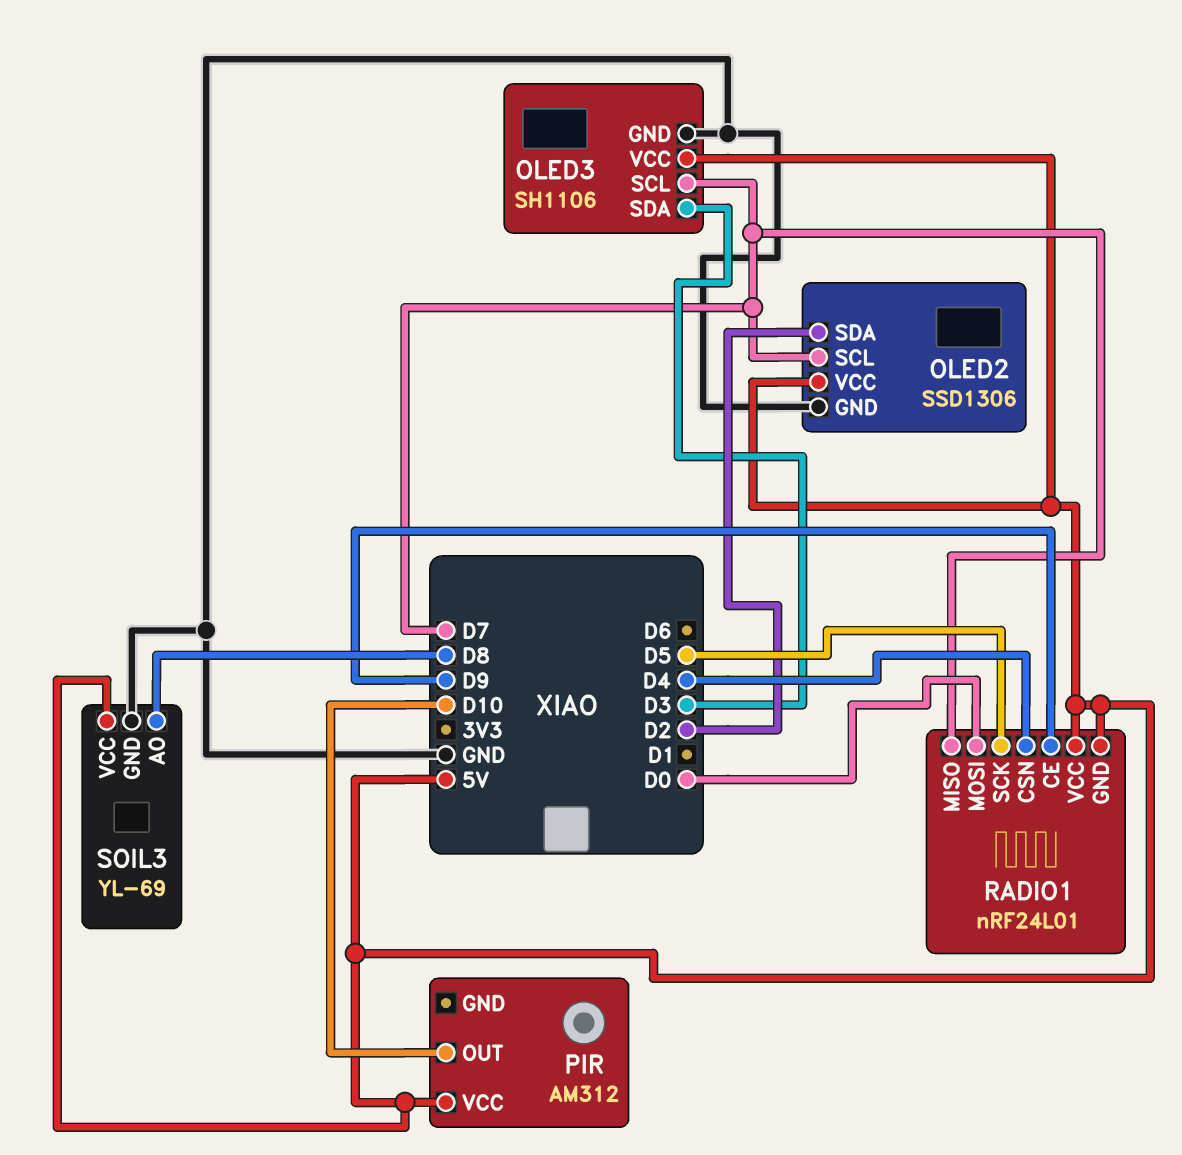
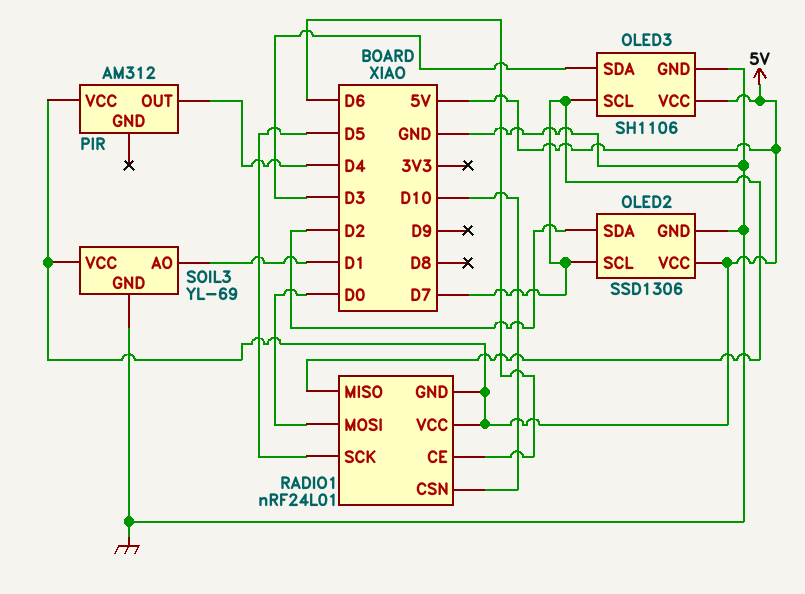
PIR pin OUT: D10 -> D4
RADIO1 pin CE: D9 -> D6
RADIO1 pin CSN: D4 -> D10
SOIL3 pin AO: D8 -> D1

